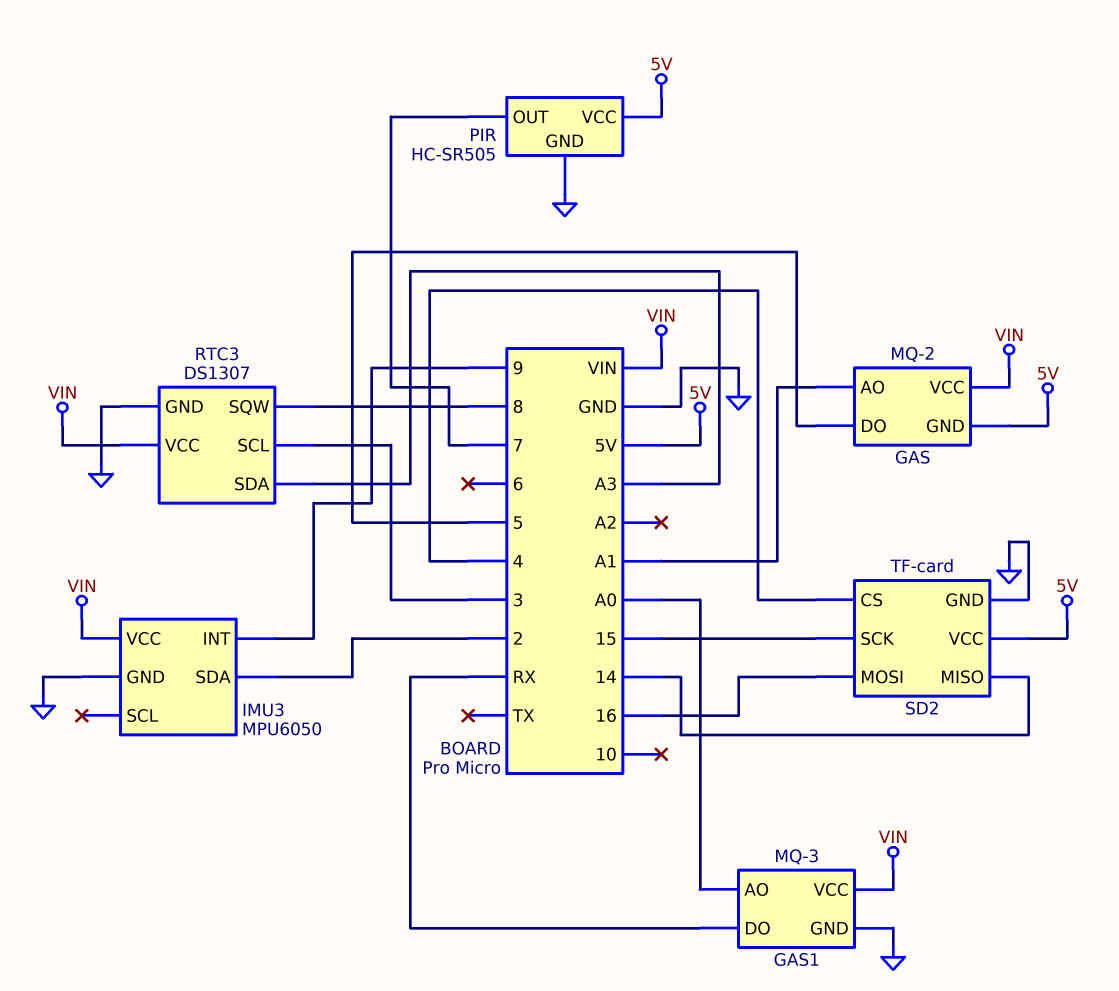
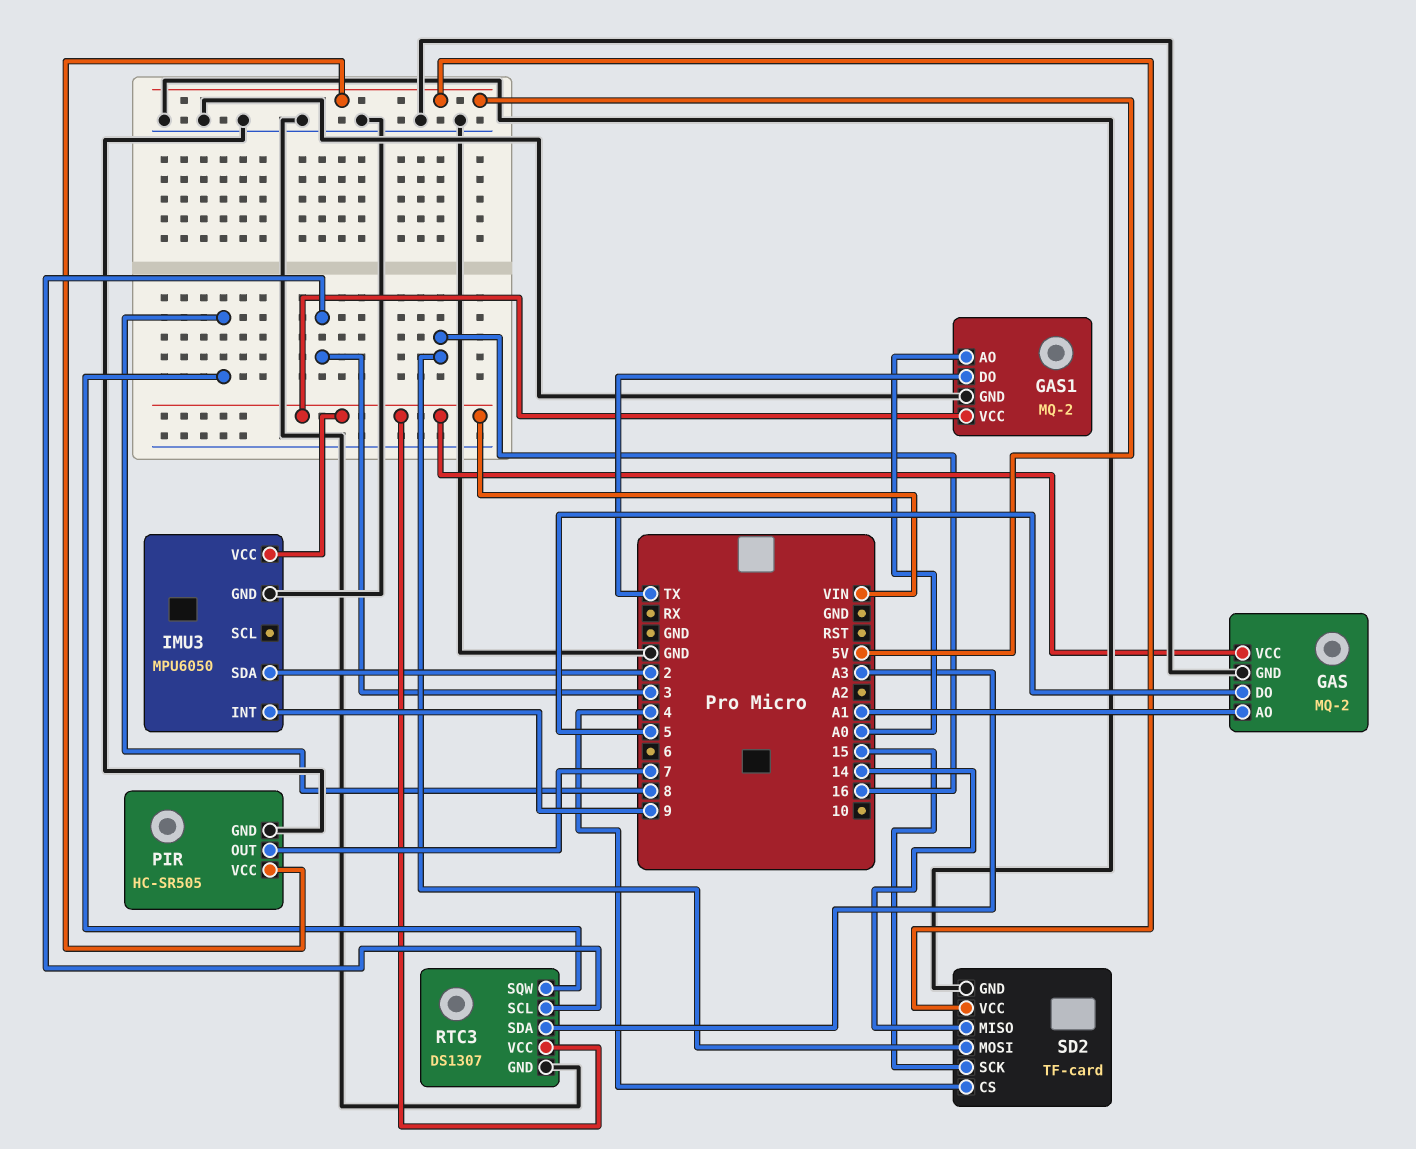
GAS pin GND: 5V -> GND
GAS1: MQ-3 -> MQ-2
GAS1 pin DO: RX -> TX

